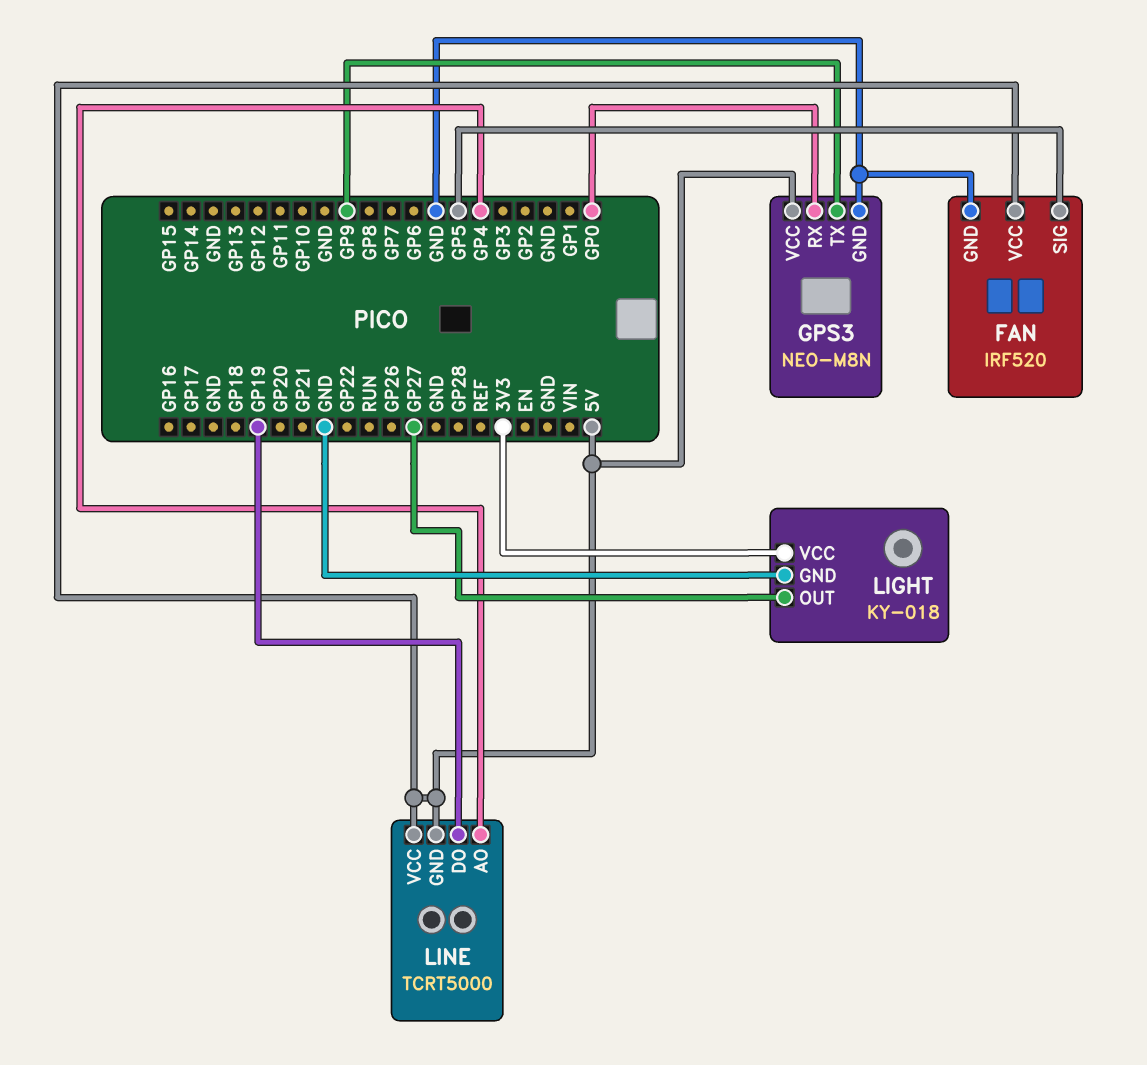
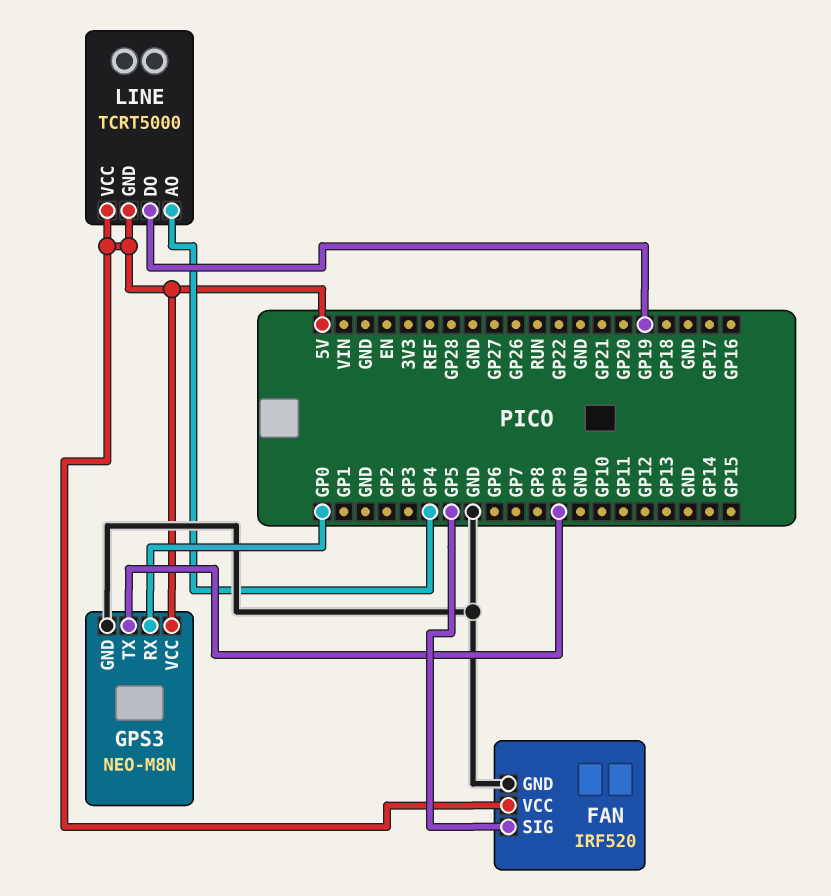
LIGHT: KY-018 -> none
LIGHT pin GND: GND -> none
LIGHT pin OUT: GP27 -> none
LIGHT pin VCC: 3V3 -> none

